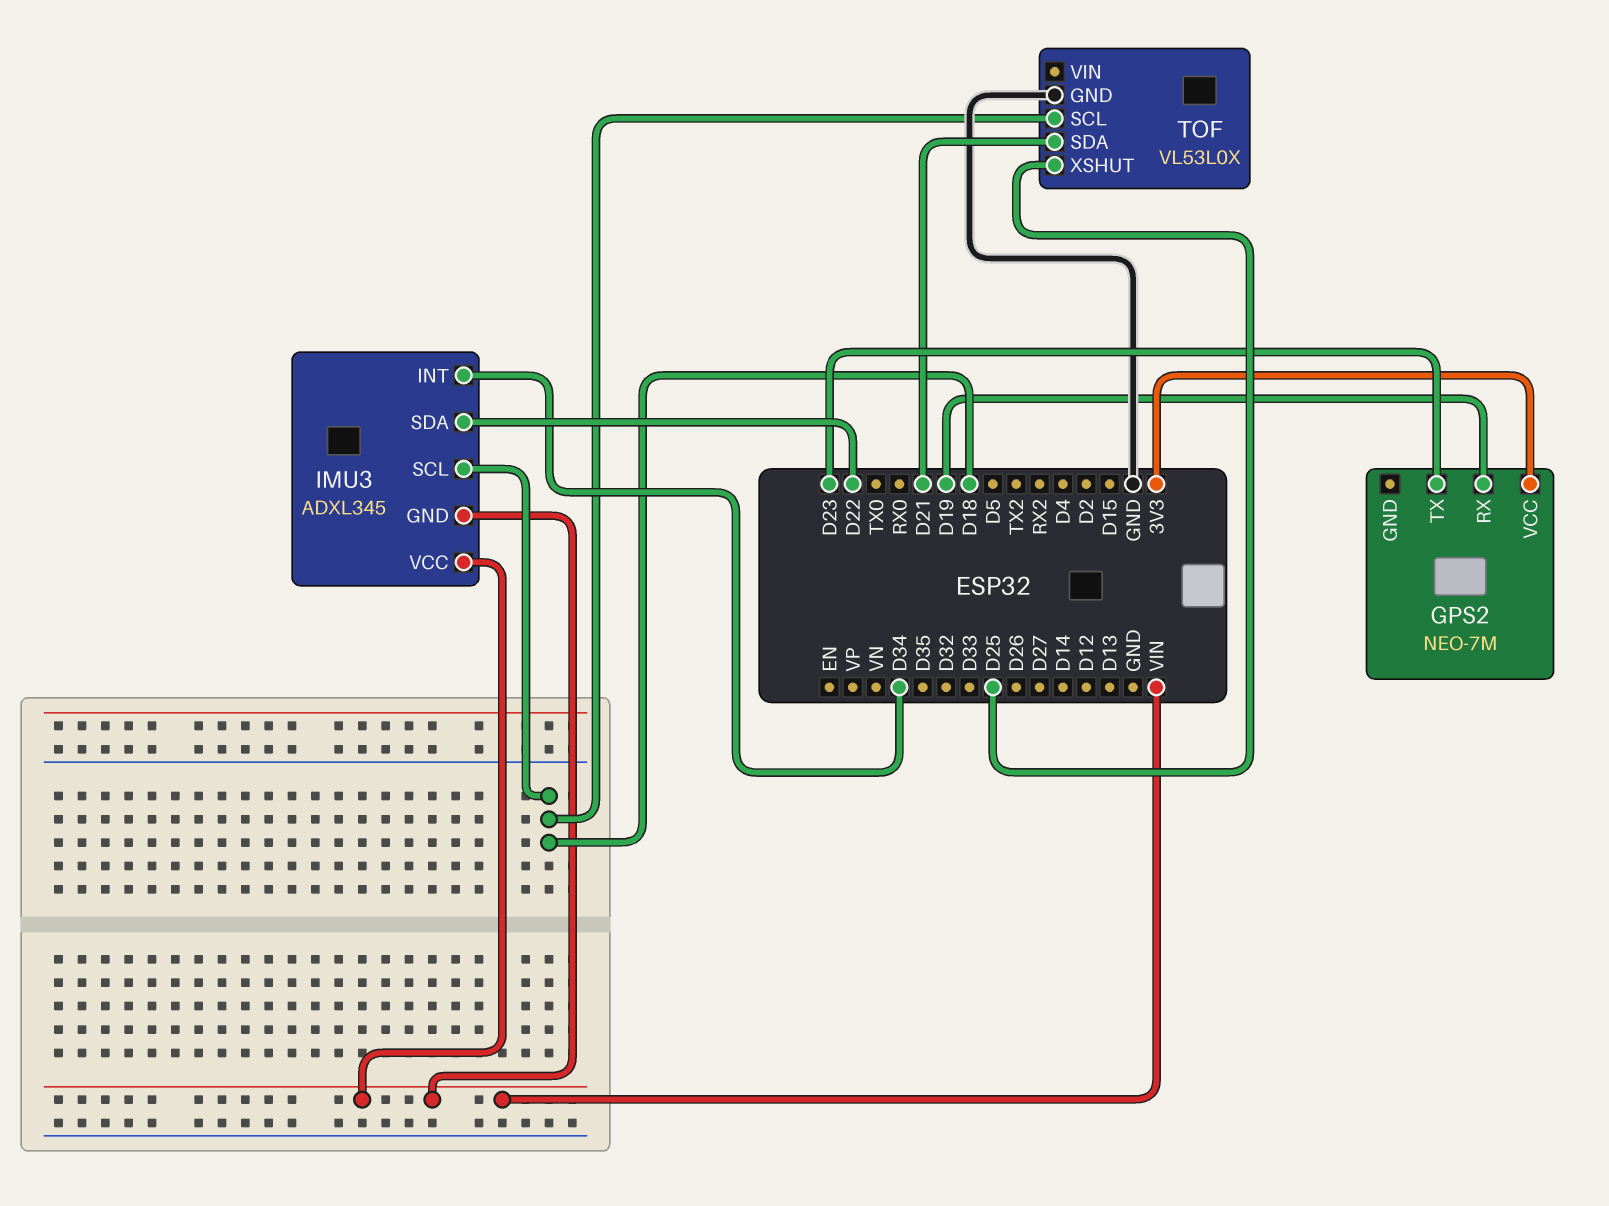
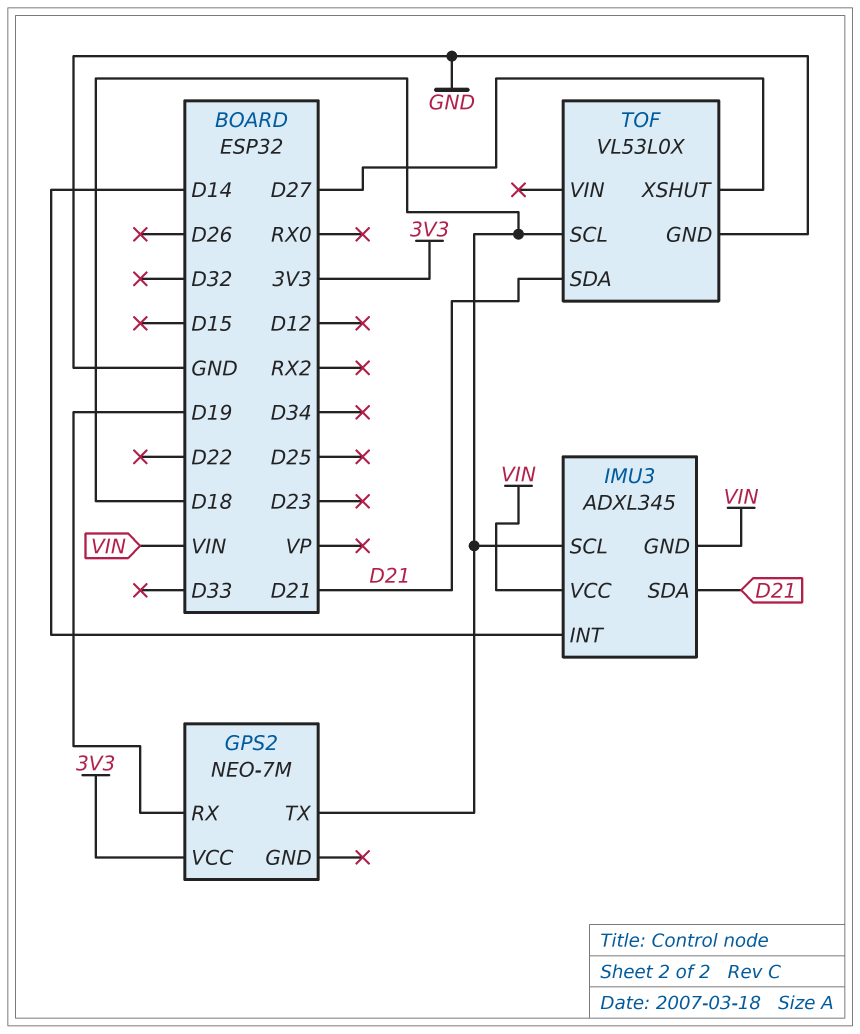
GPS2 pin TX: D23 -> D18
IMU3 pin INT: D34 -> D14
IMU3 pin SDA: D22 -> D21
TOF pin XSHUT: D25 -> D27

